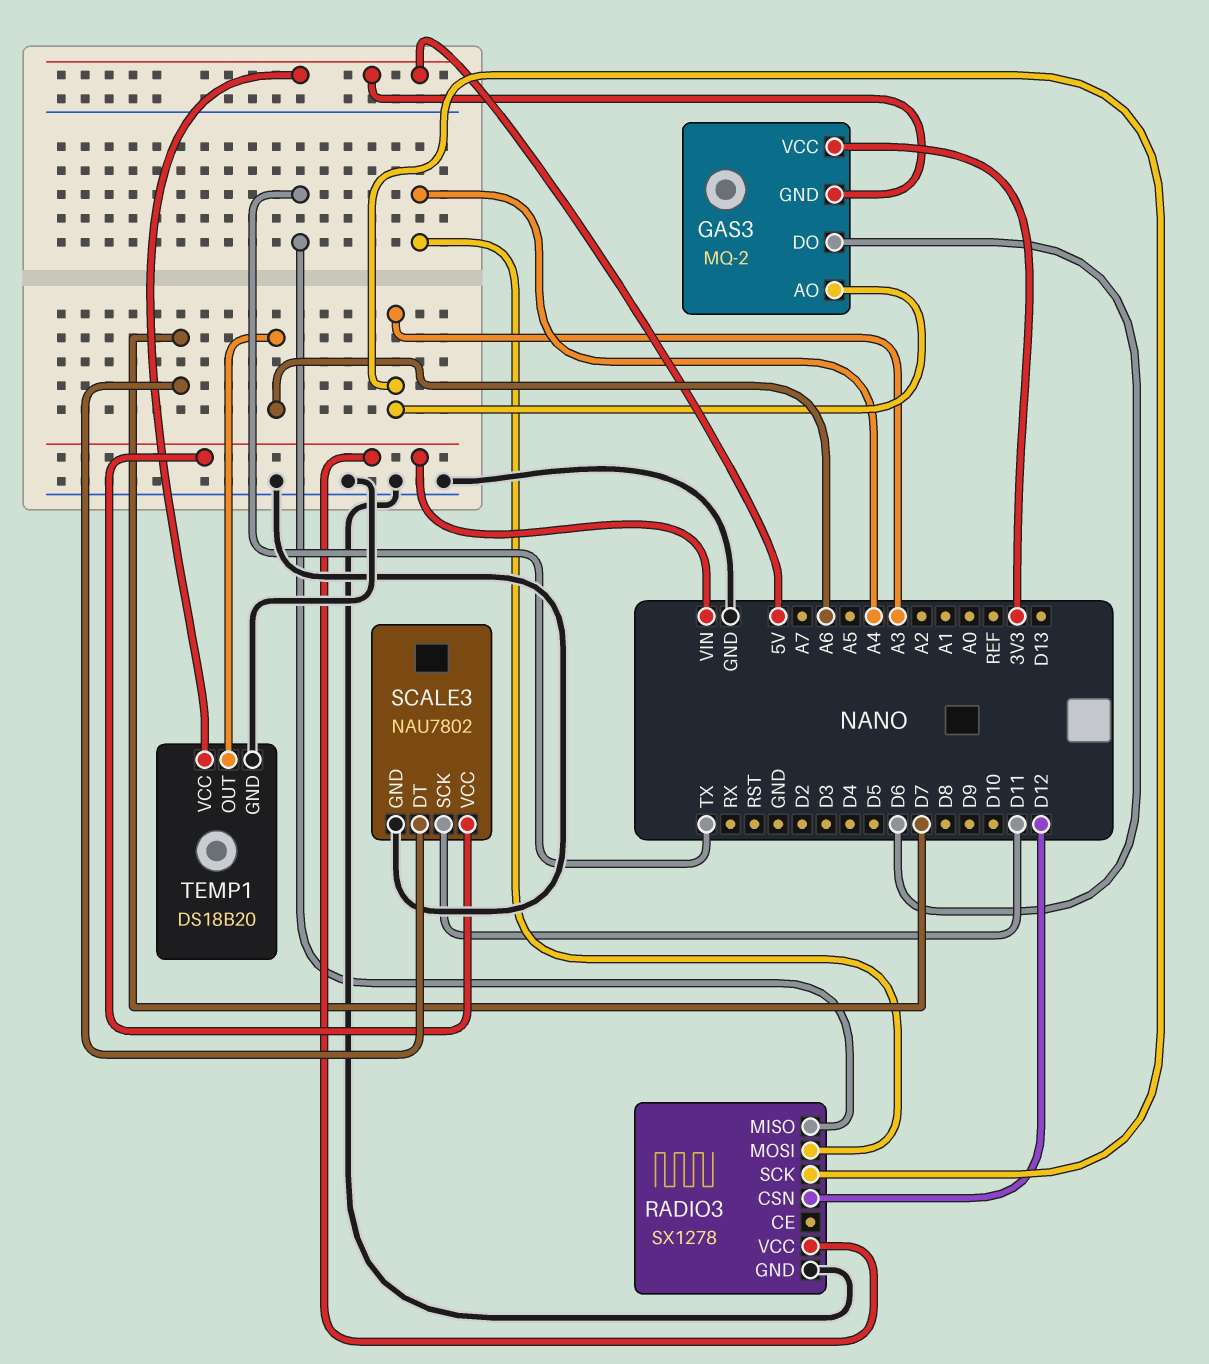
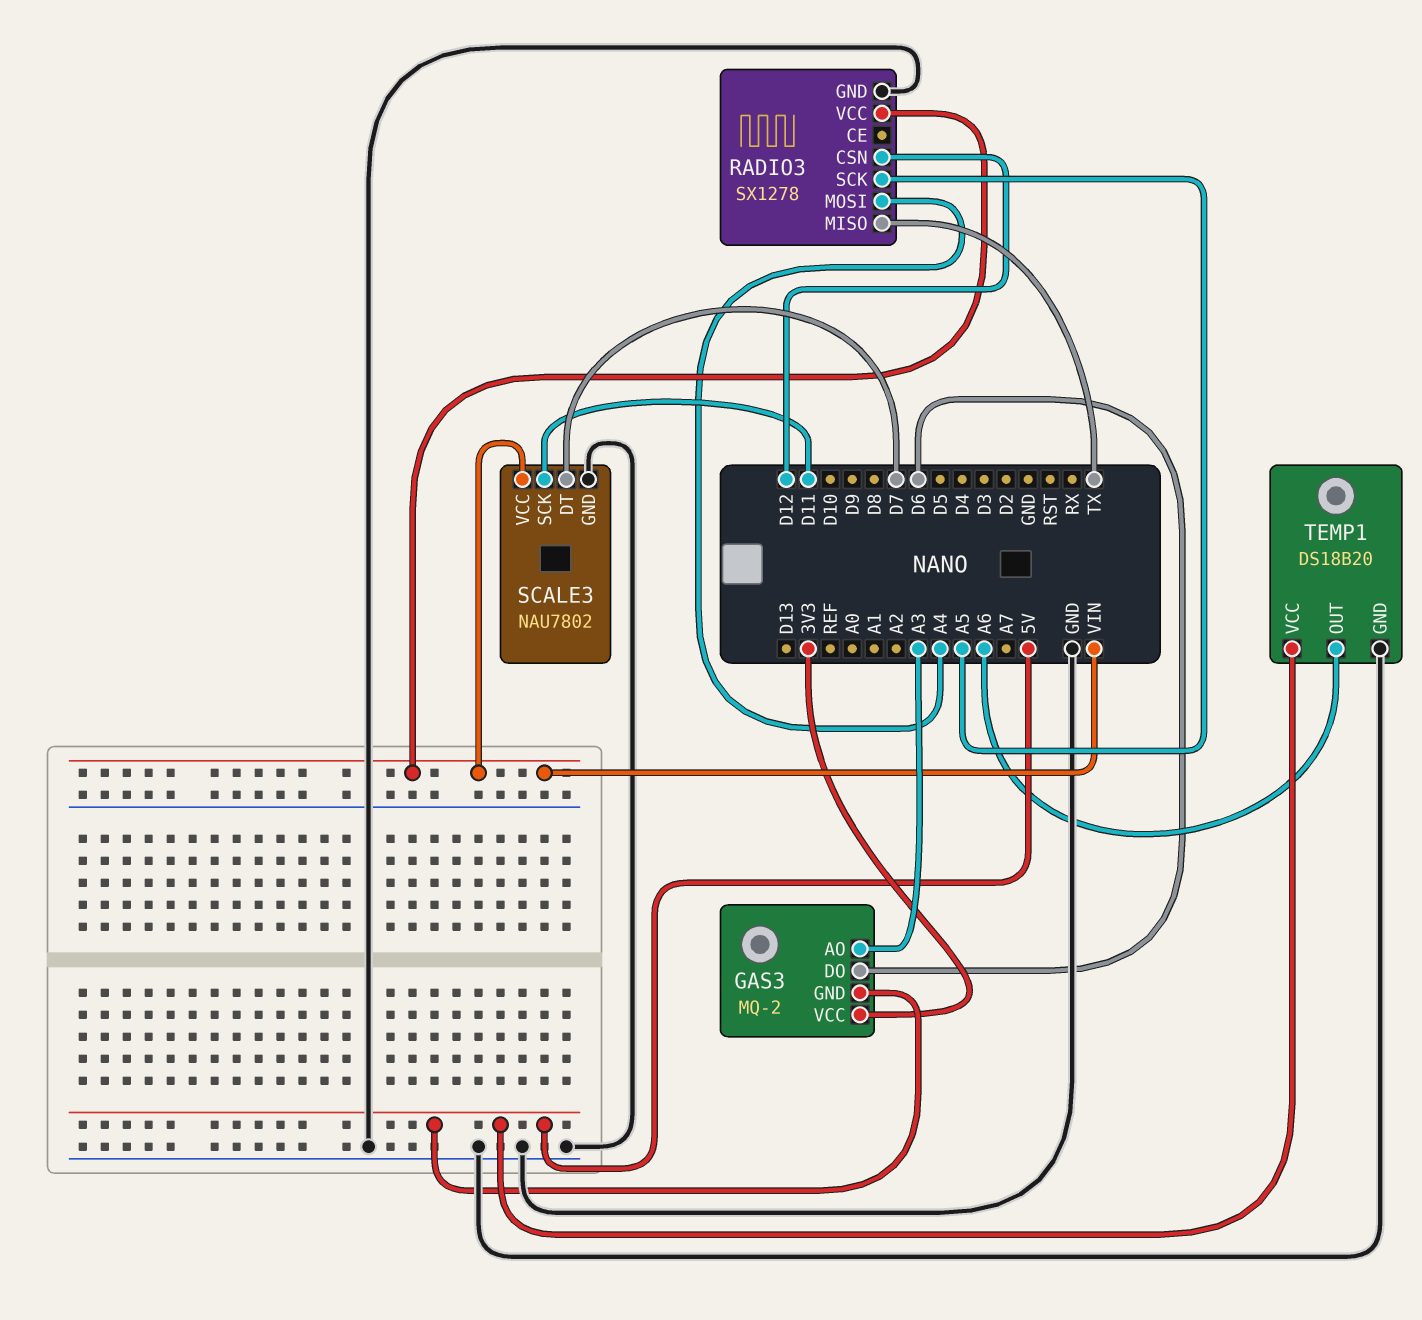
RADIO3 pin SCK: A3 -> A5

